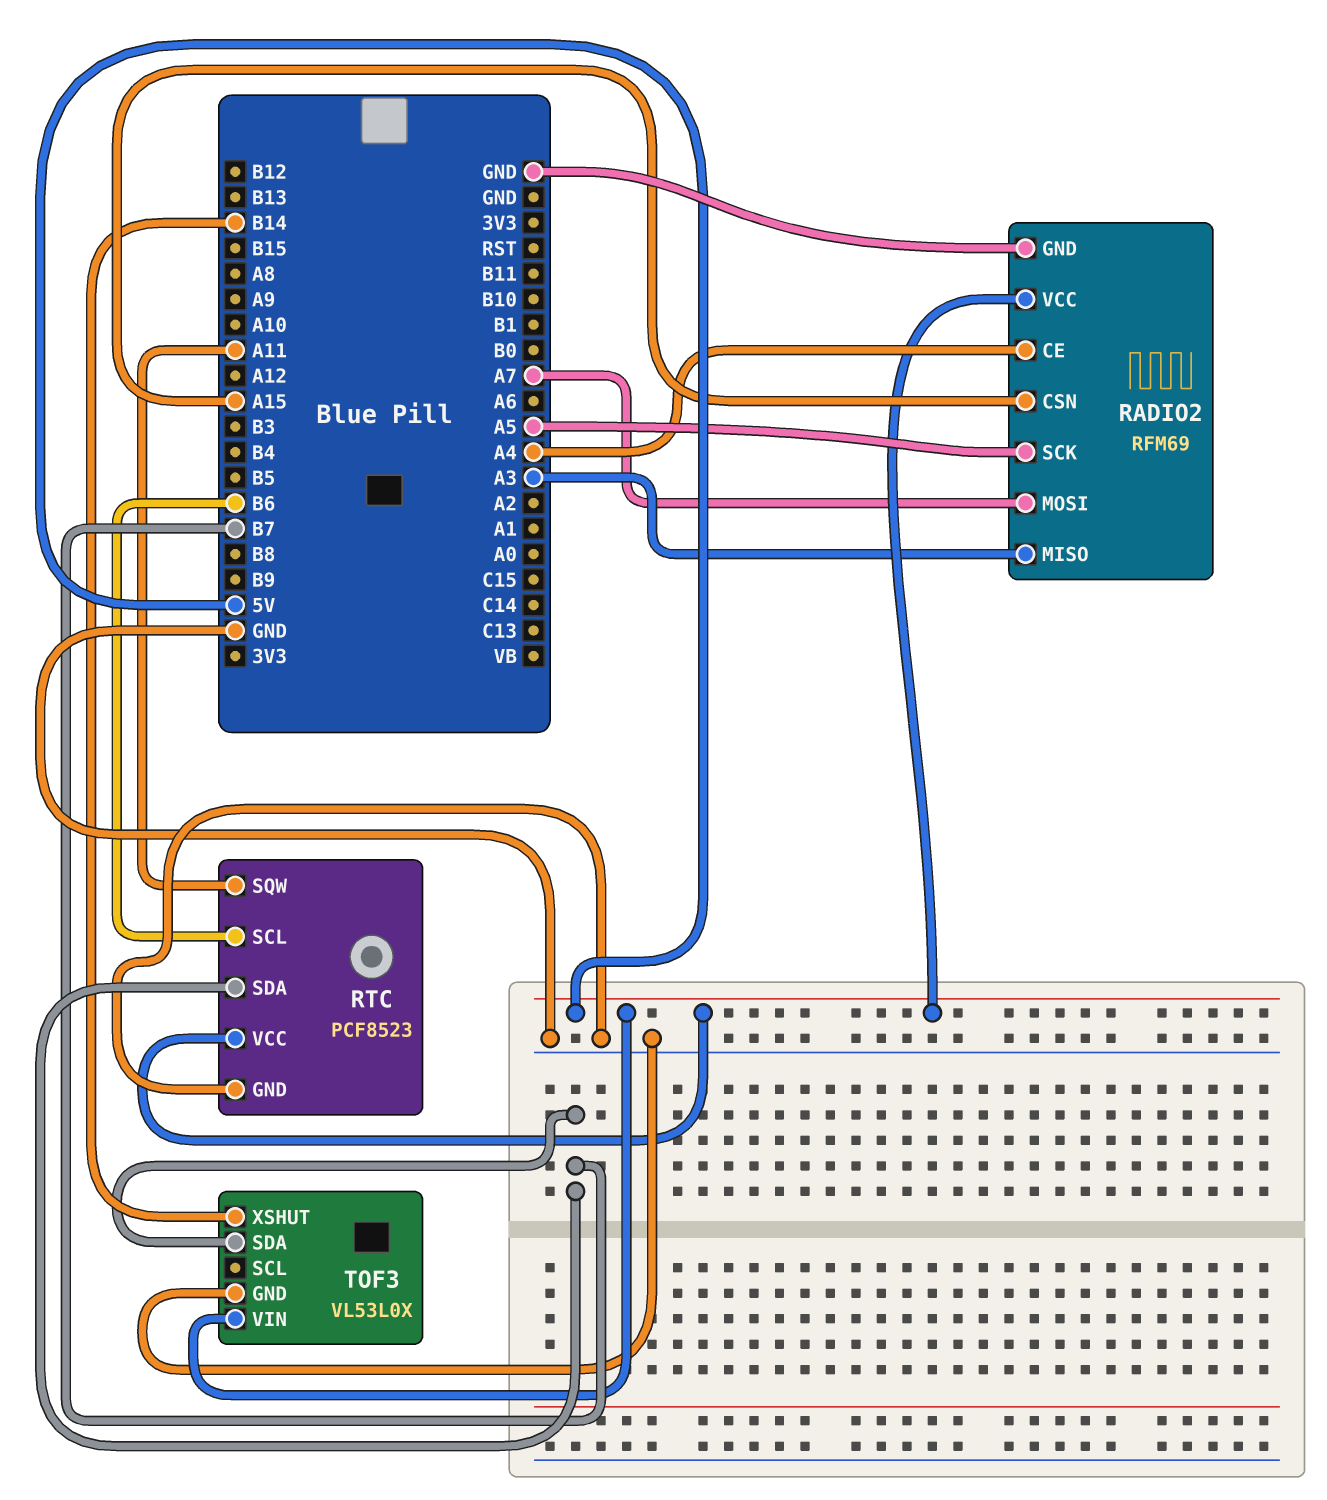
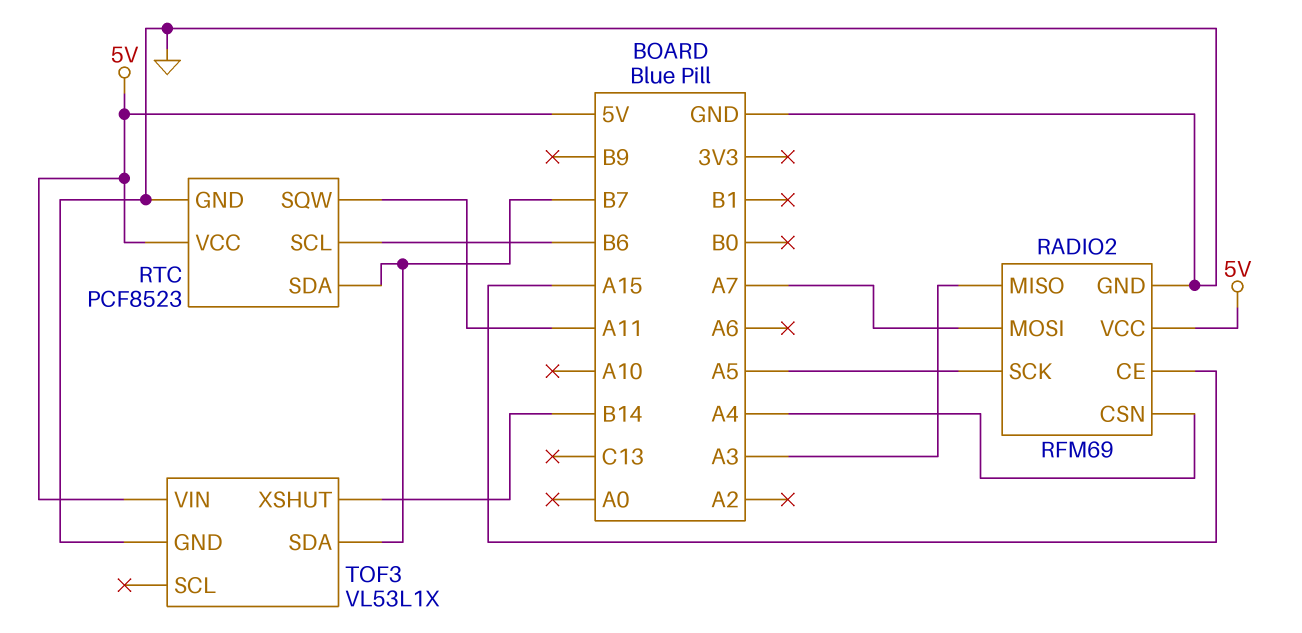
RADIO2 pin CE: A4 -> A15
RADIO2 pin CSN: A15 -> A4
TOF3: VL53L0X -> VL53L1X

